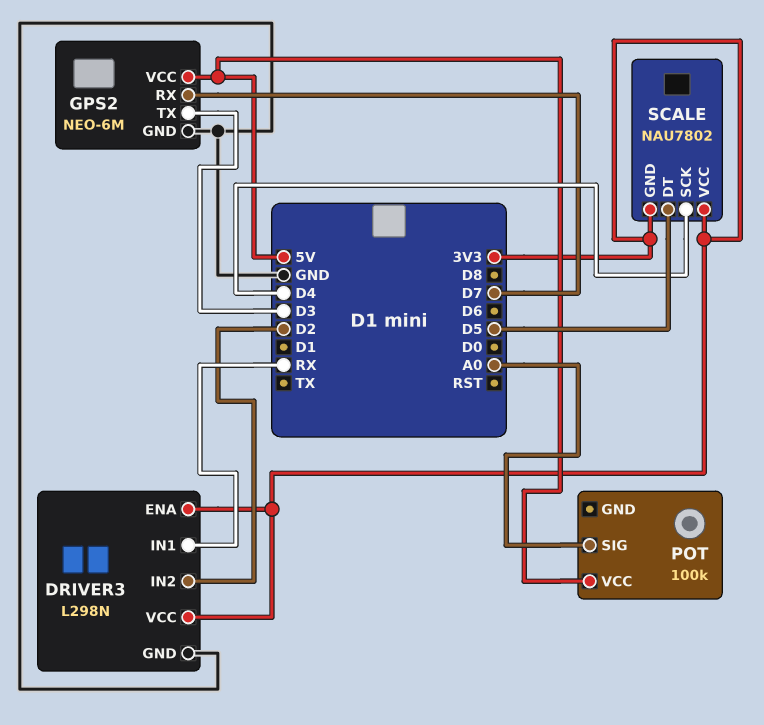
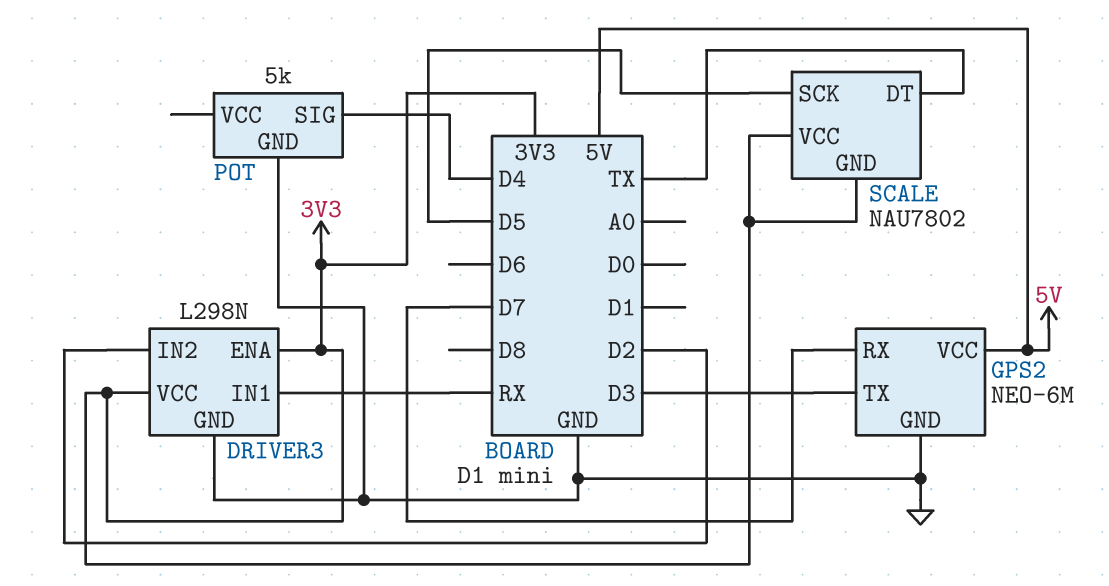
POT: 100k -> 5k
POT pin GND: none -> GND
POT pin SIG: A0 -> D4
POT pin VCC: 5V -> none
SCALE pin DT: D5 -> TX
SCALE pin SCK: D4 -> D5

